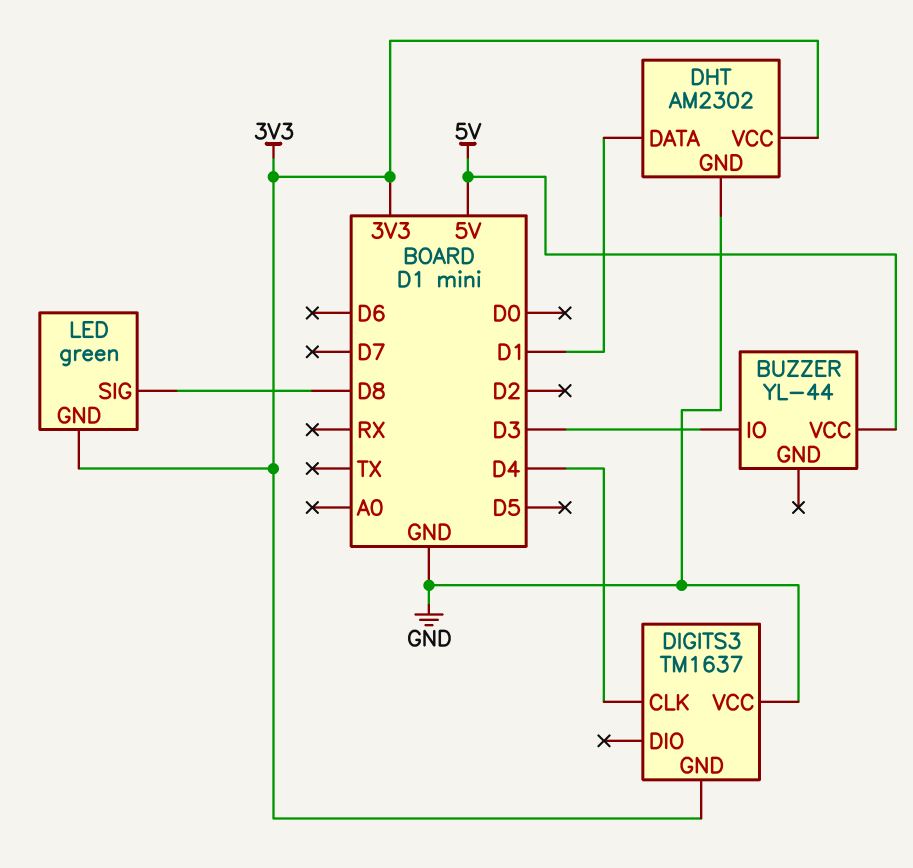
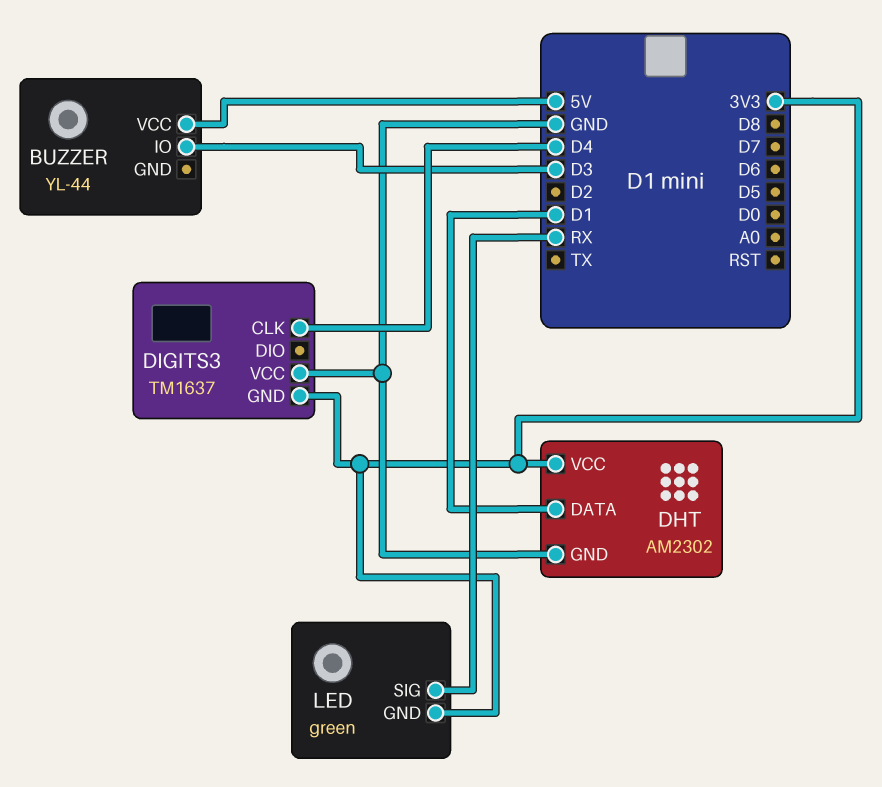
LED pin SIG: D8 -> RX

